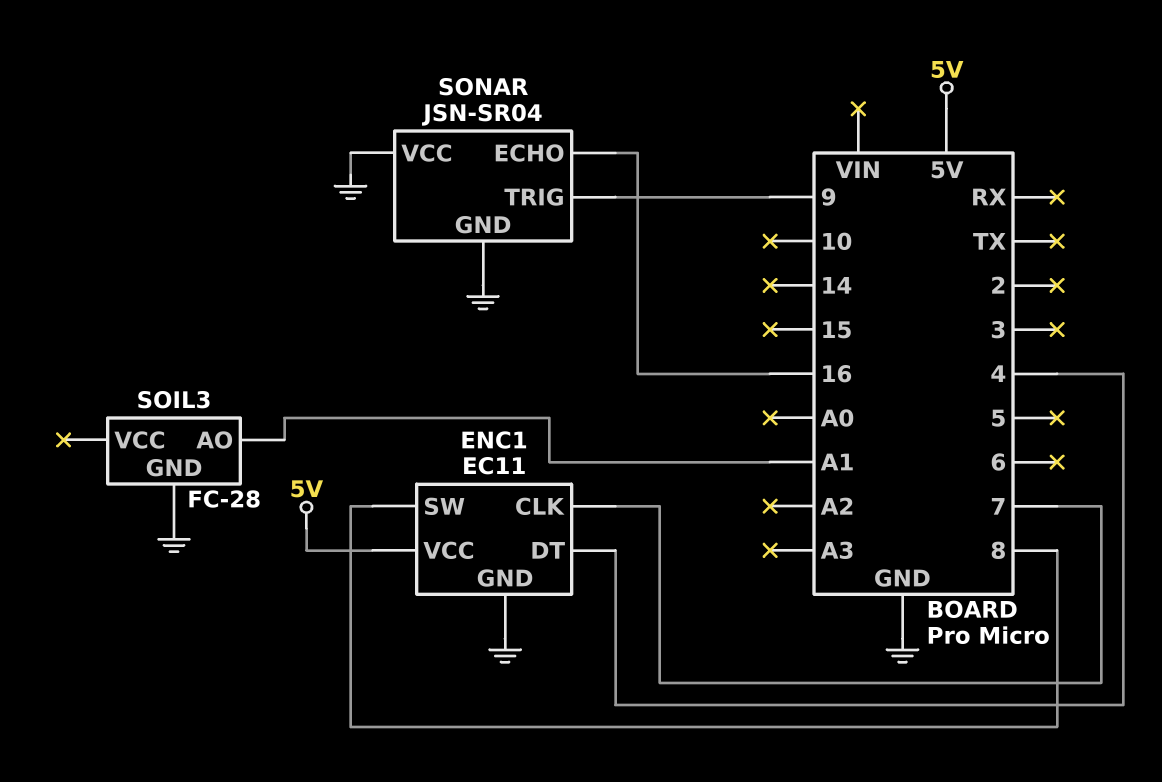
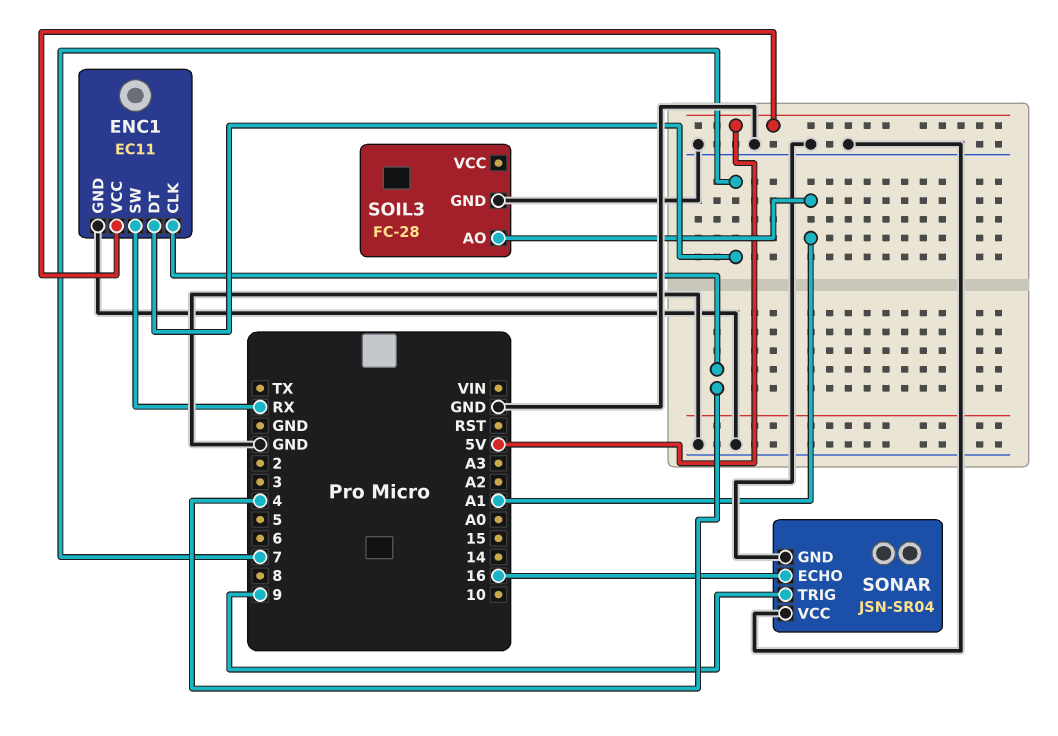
ENC1 pin CLK: 7 -> 4
ENC1 pin DT: 4 -> 7
ENC1 pin SW: 8 -> RX

